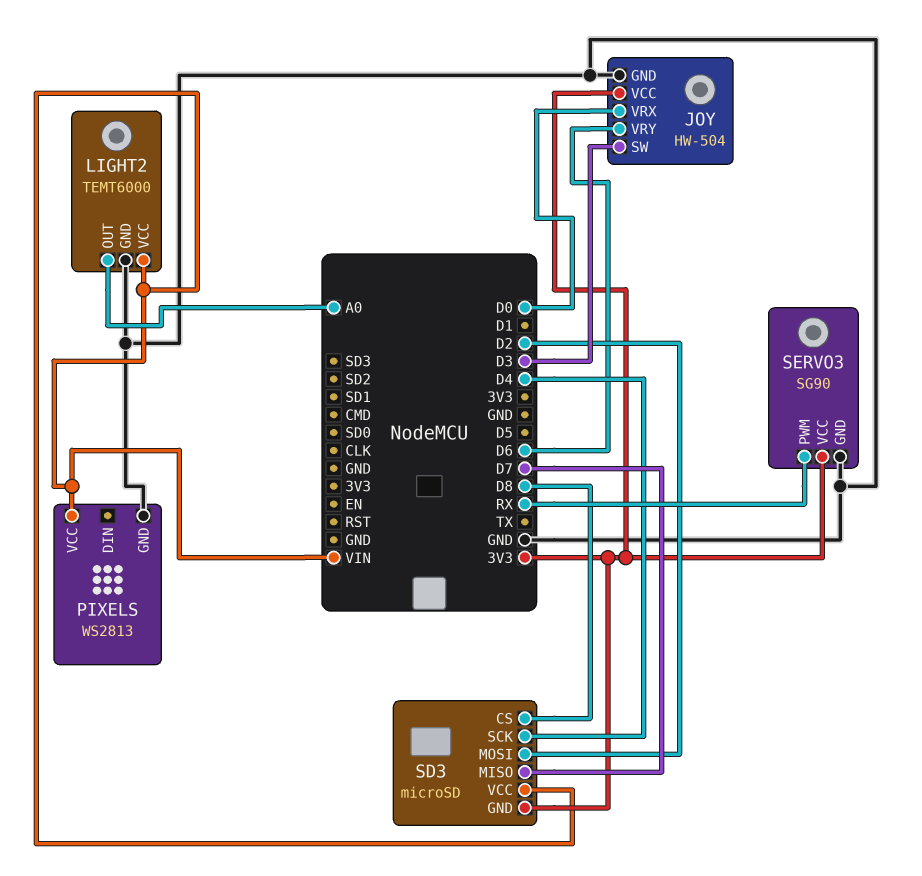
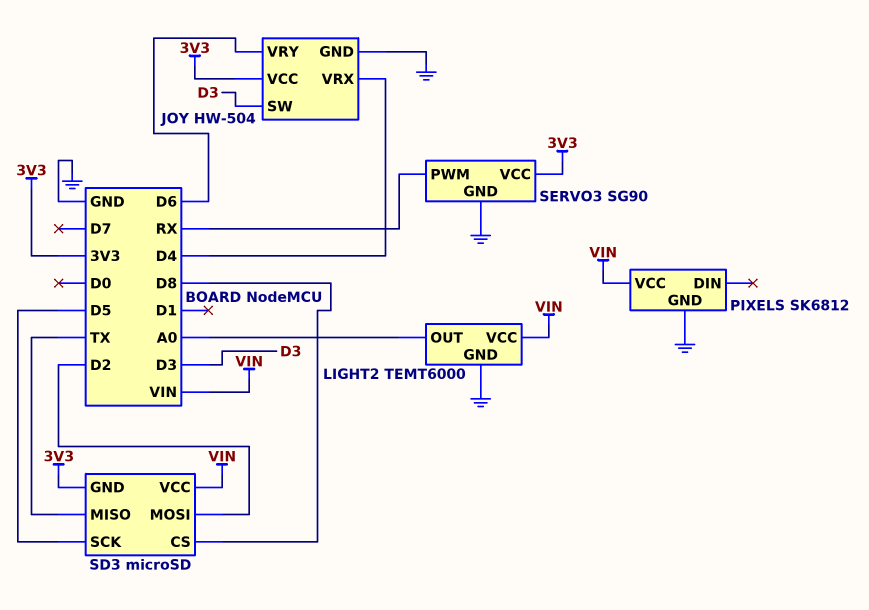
JOY pin VRX: D0 -> D4
PIXELS: WS2813 -> SK6812
SD3 pin MISO: D7 -> TX
SD3 pin SCK: D4 -> D5

